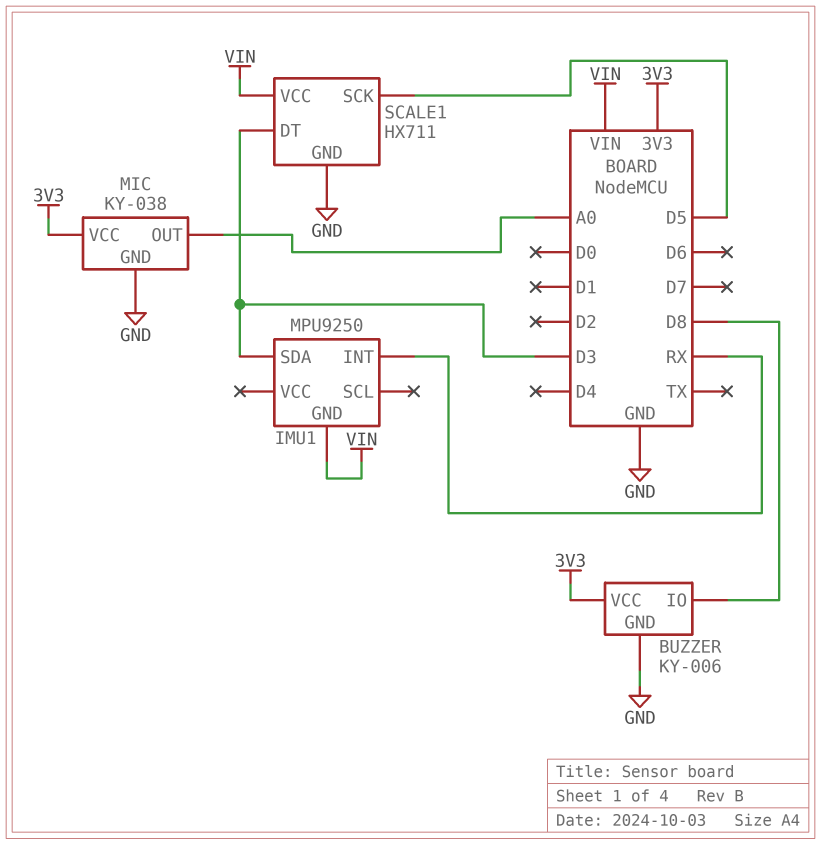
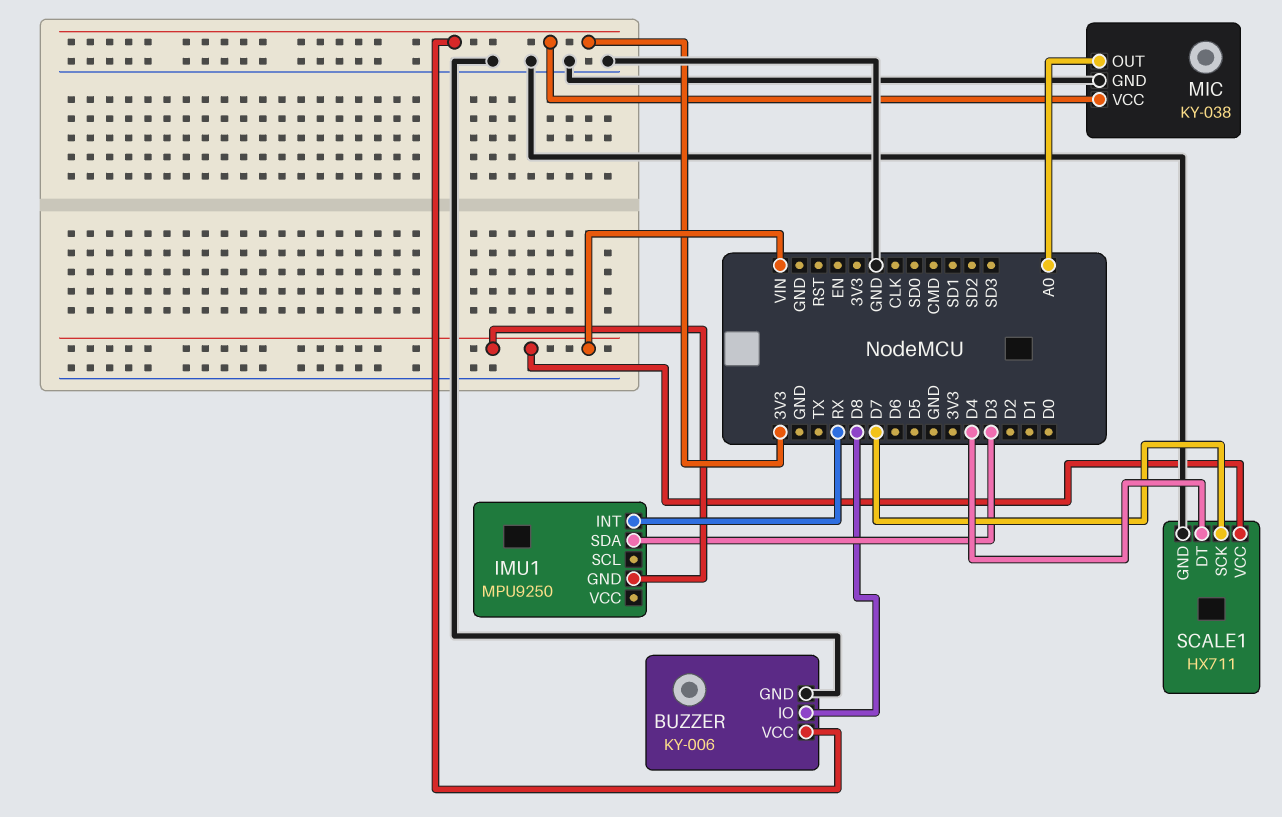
SCALE1 pin DT: D3 -> D4
SCALE1 pin SCK: D5 -> D7

